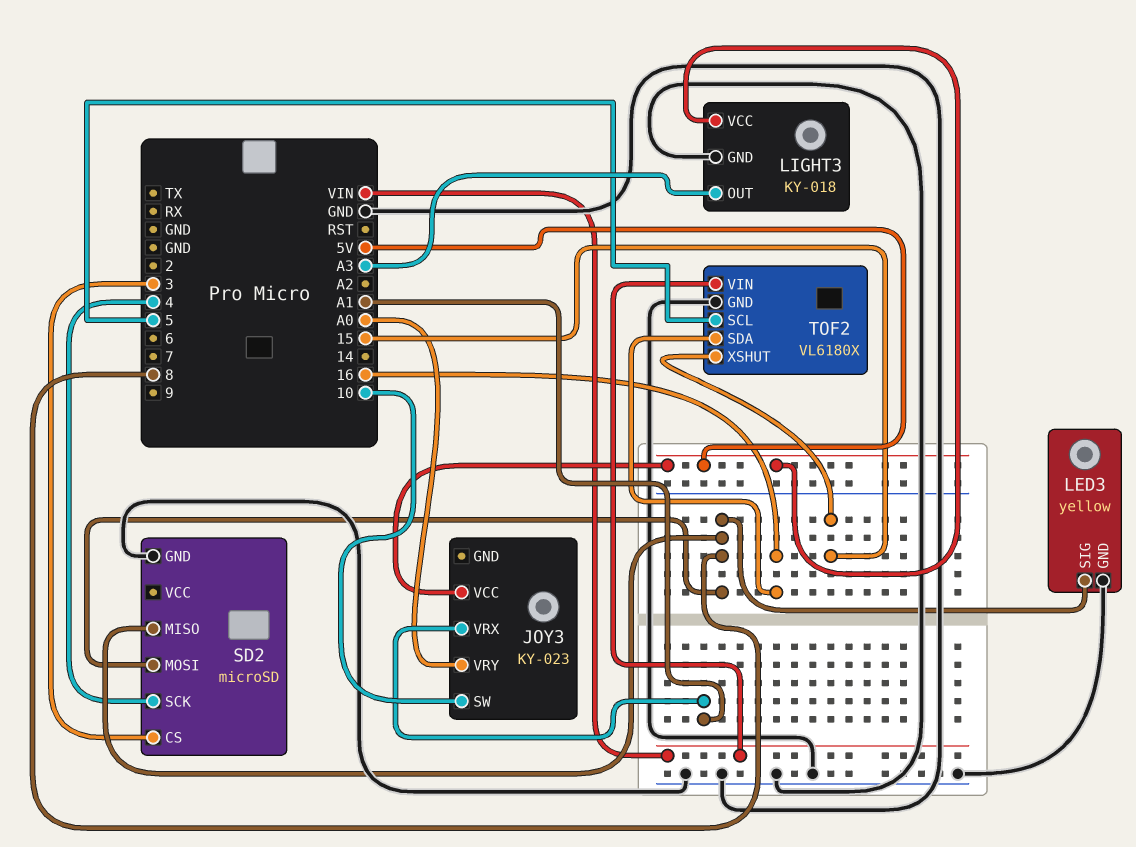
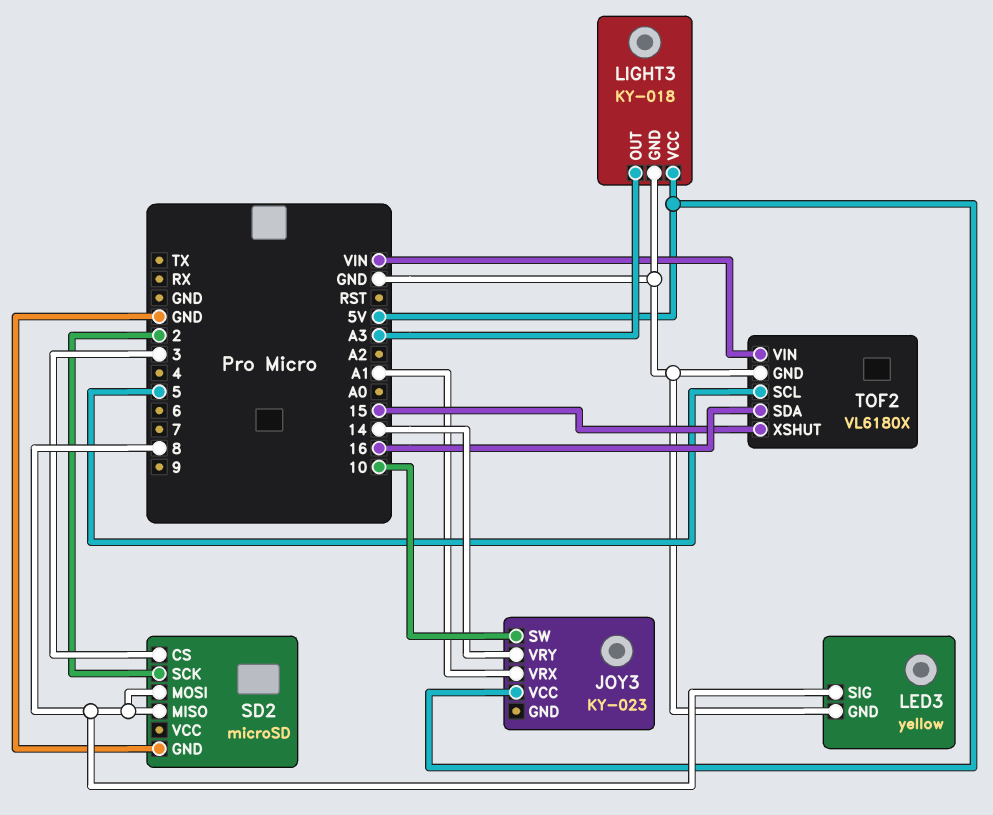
JOY3 pin VRY: A0 -> 14
SD2 pin SCK: 4 -> 2

